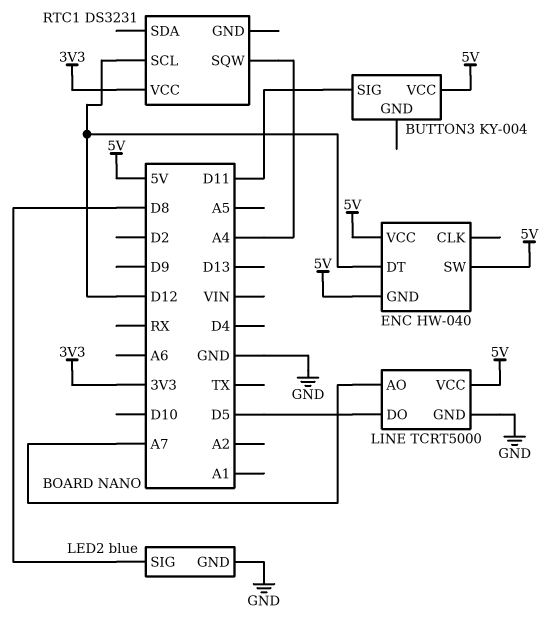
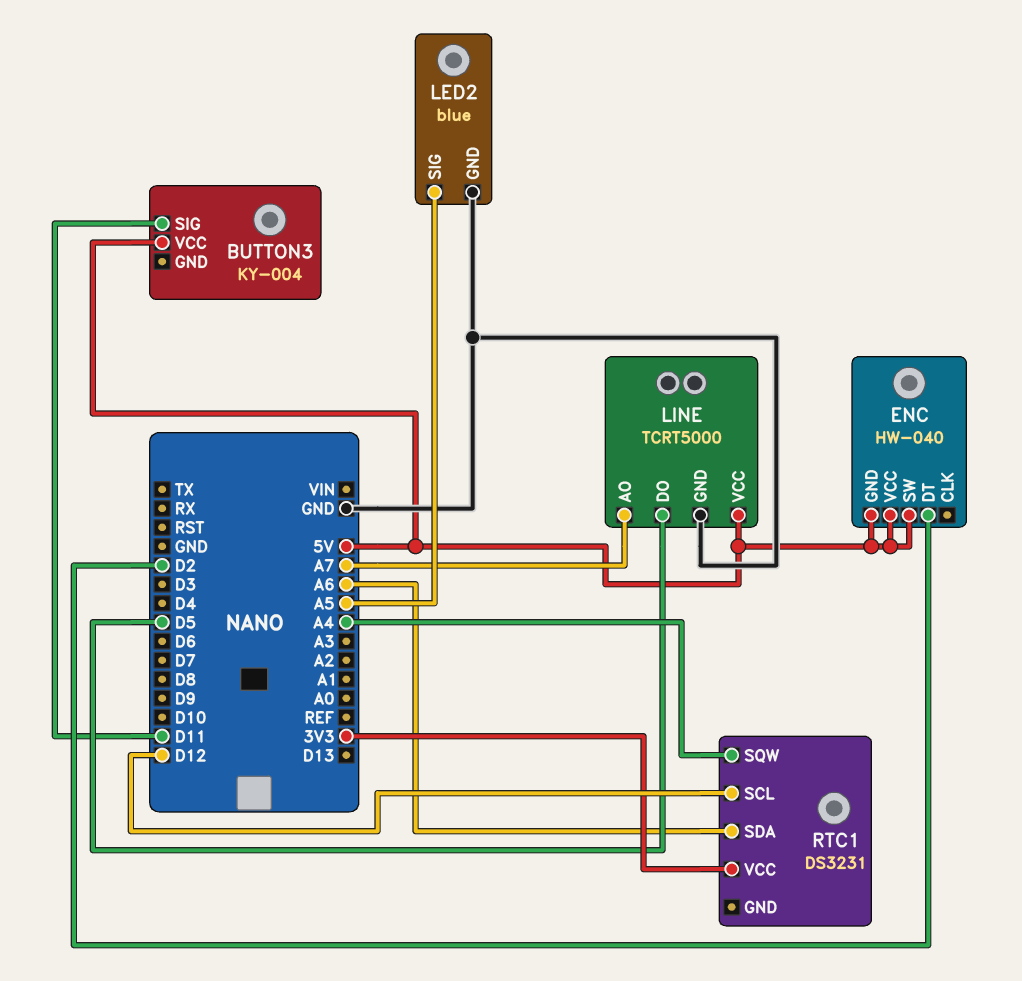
ENC pin DT: D12 -> D2
LED2 pin SIG: D8 -> A5
RTC1 pin SDA: none -> A6

